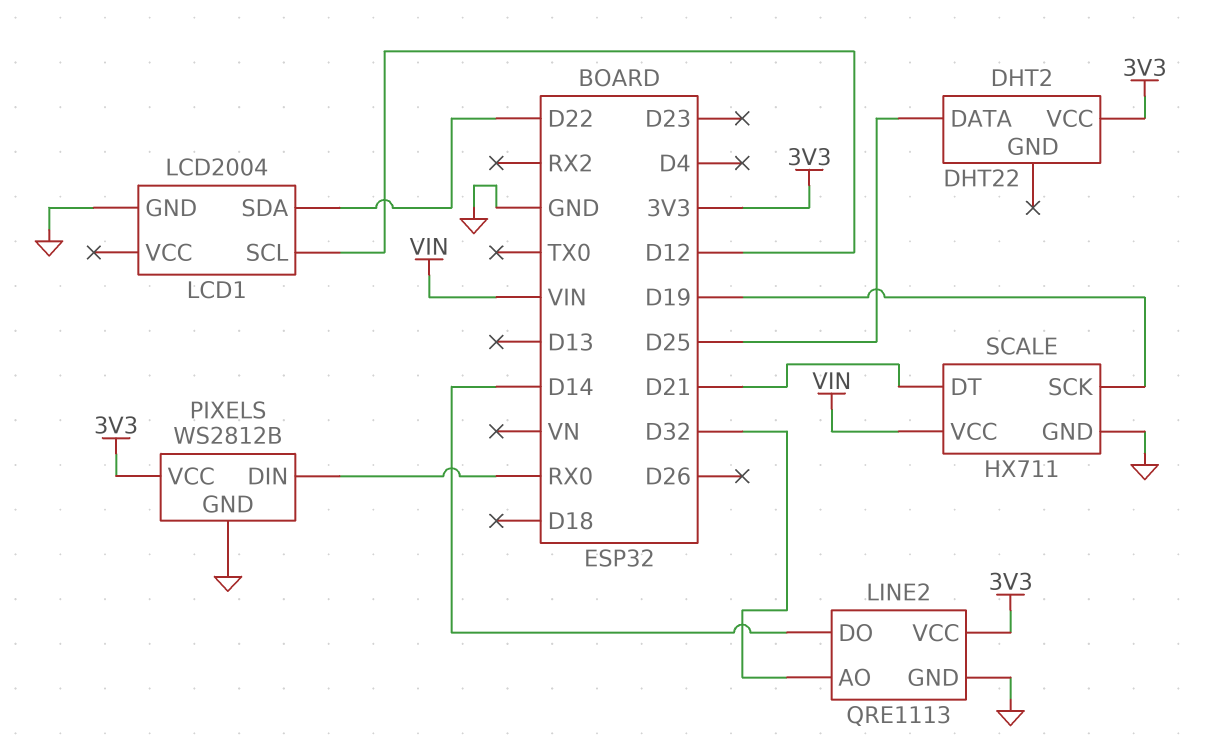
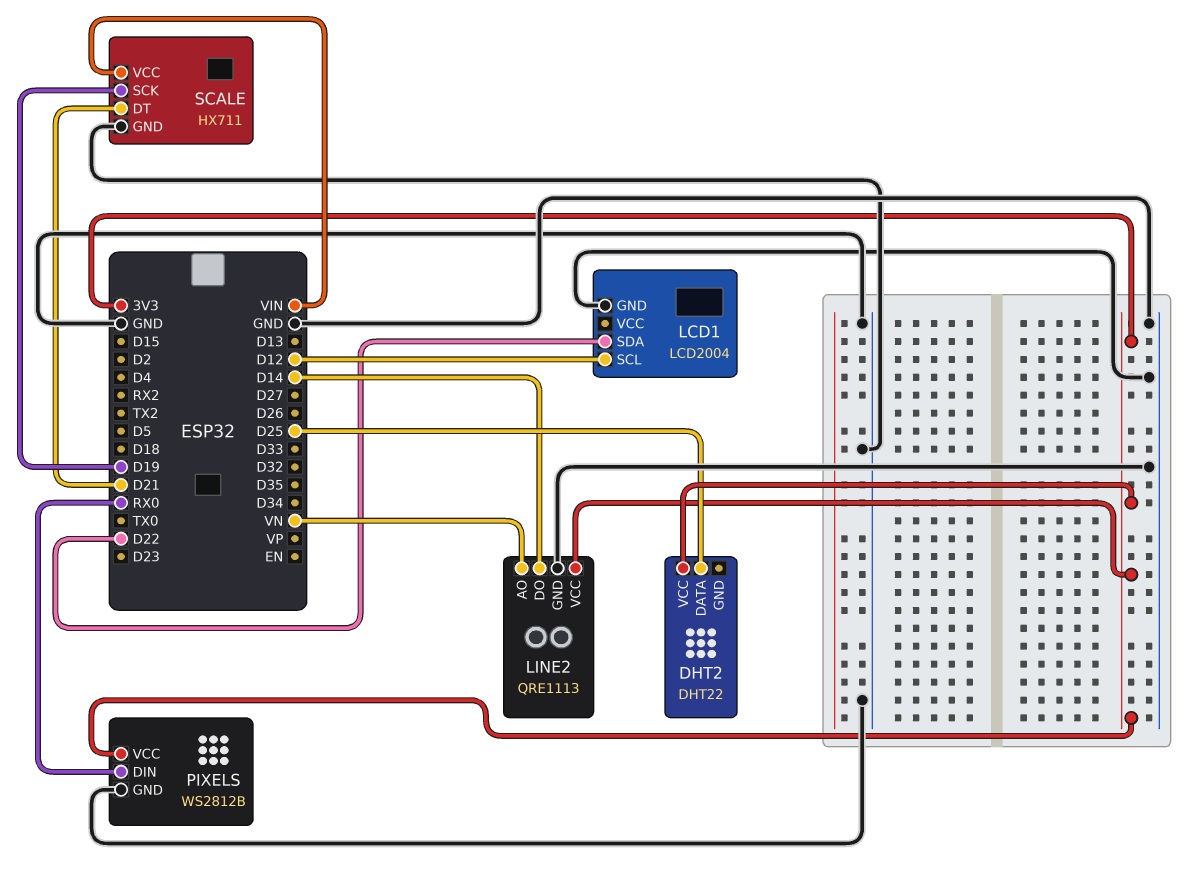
LINE2 pin AO: D32 -> VN

